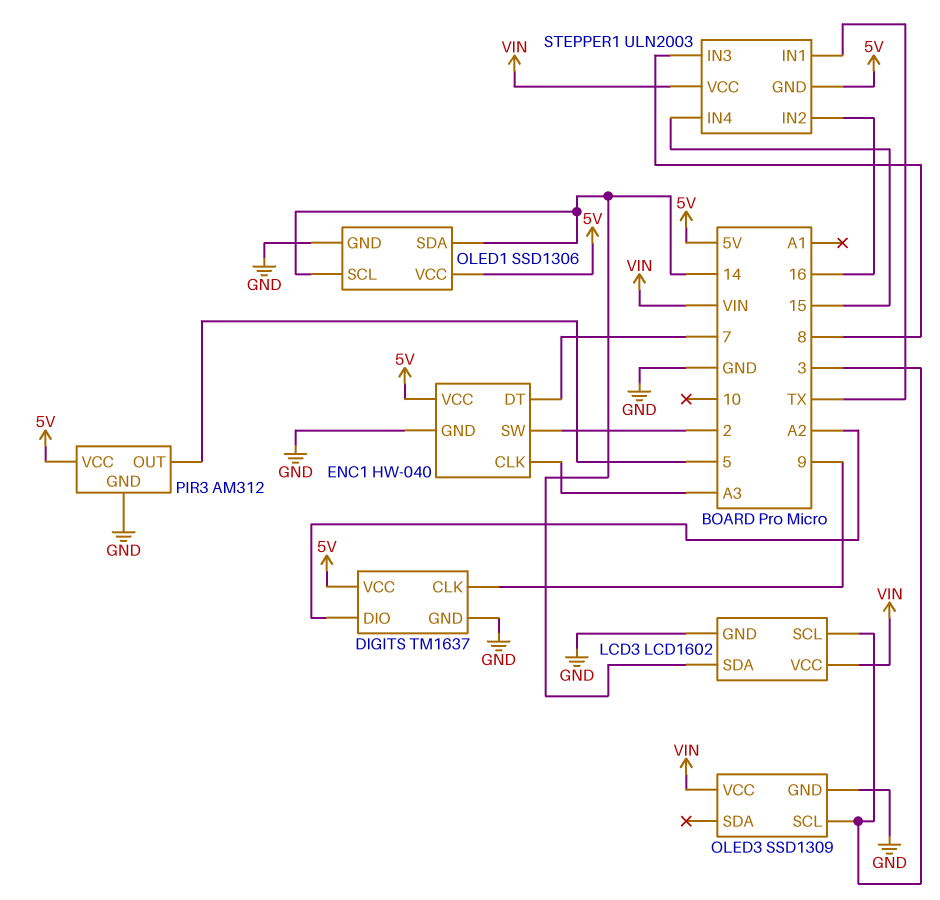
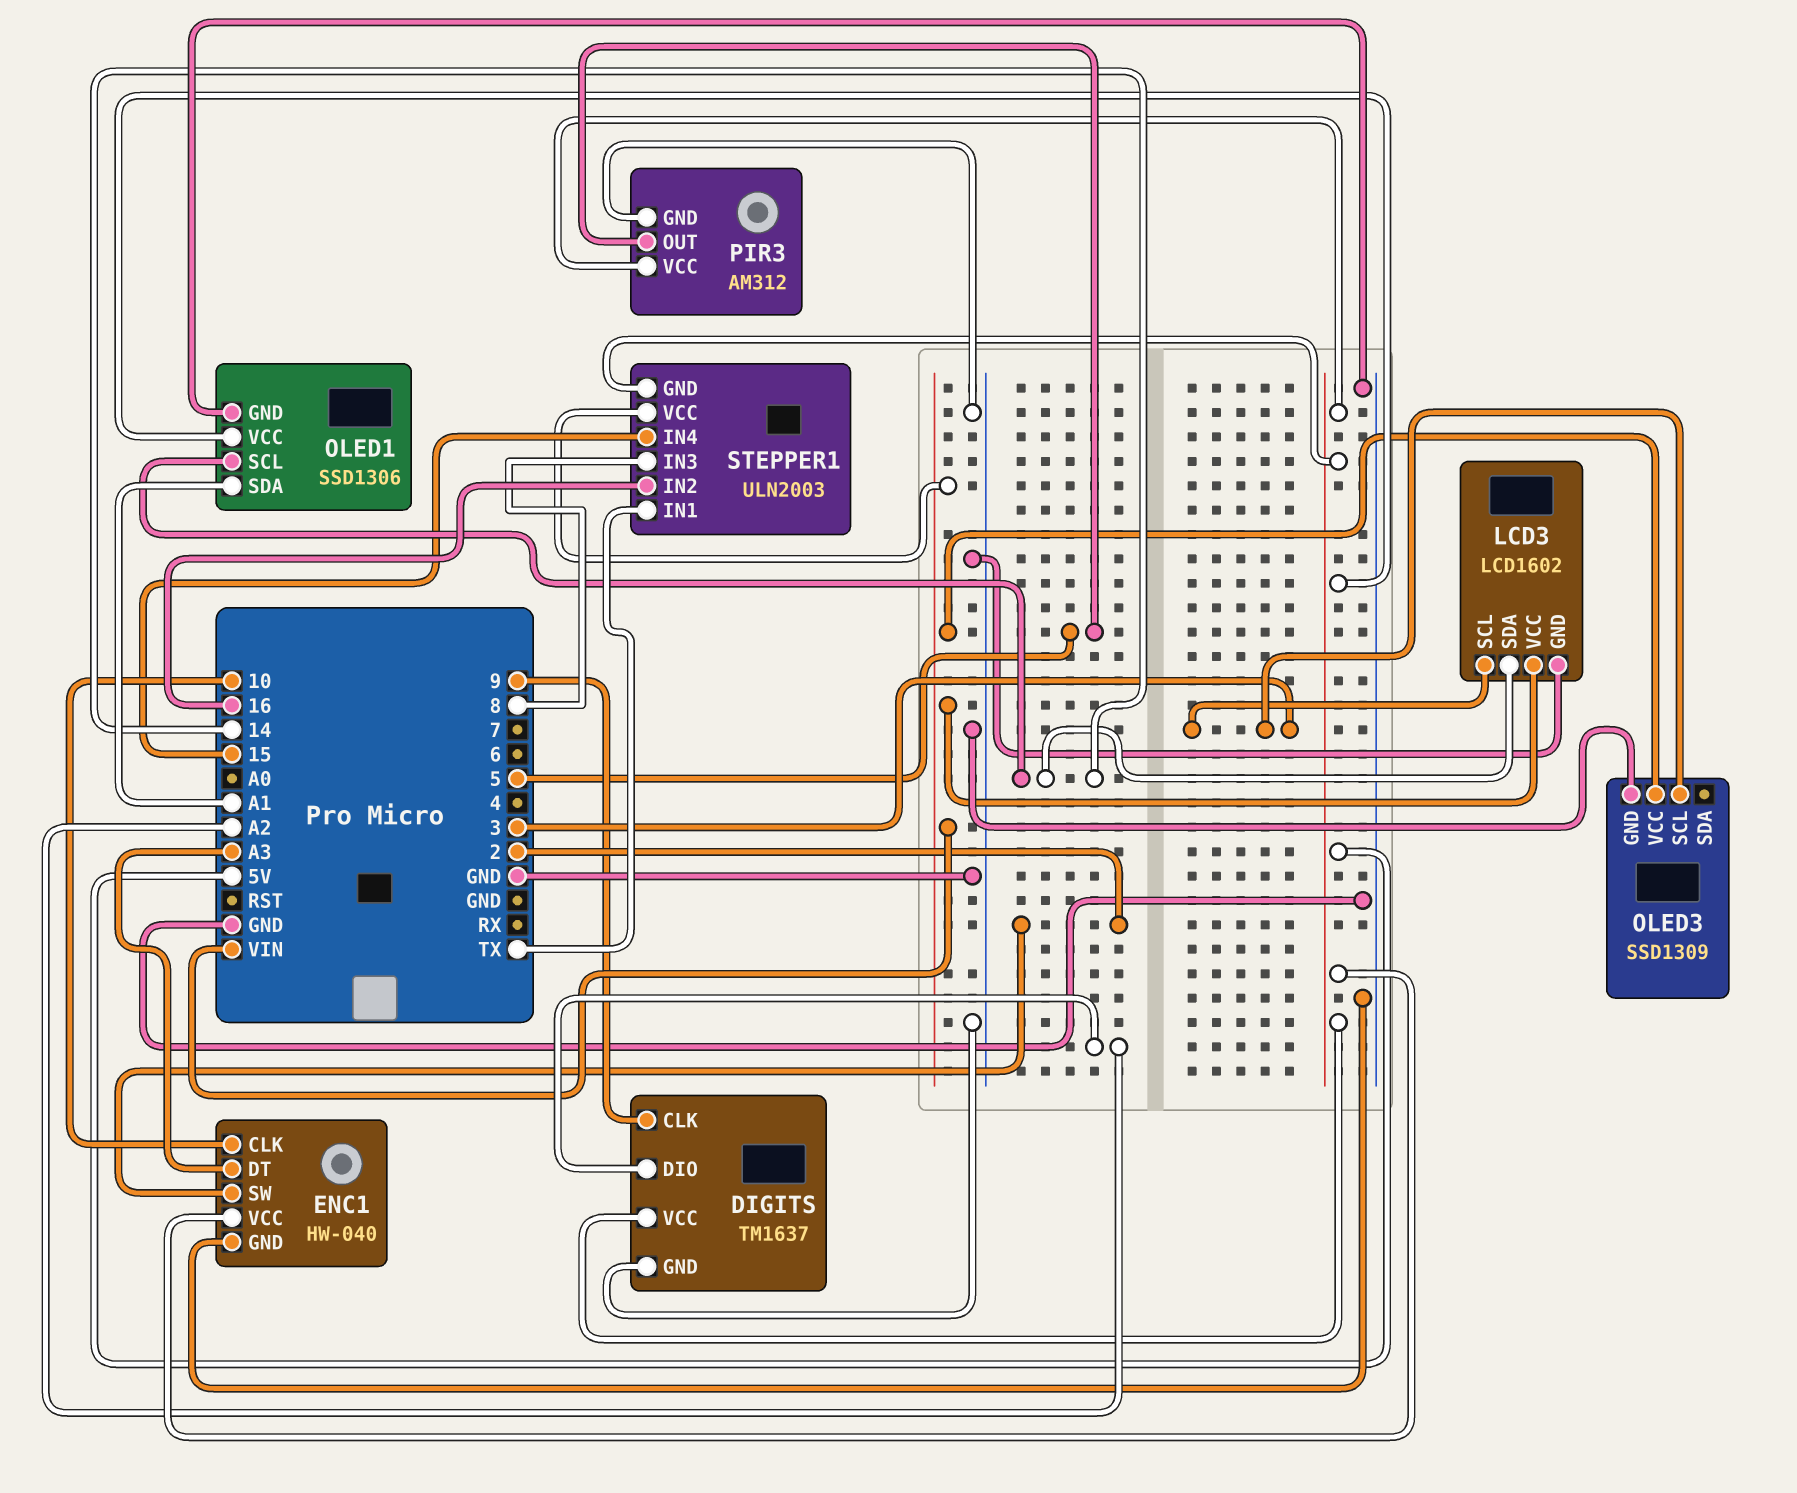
ENC1 pin CLK: A3 -> 10
ENC1 pin DT: 7 -> A3
OLED1 pin SDA: 14 -> A1

